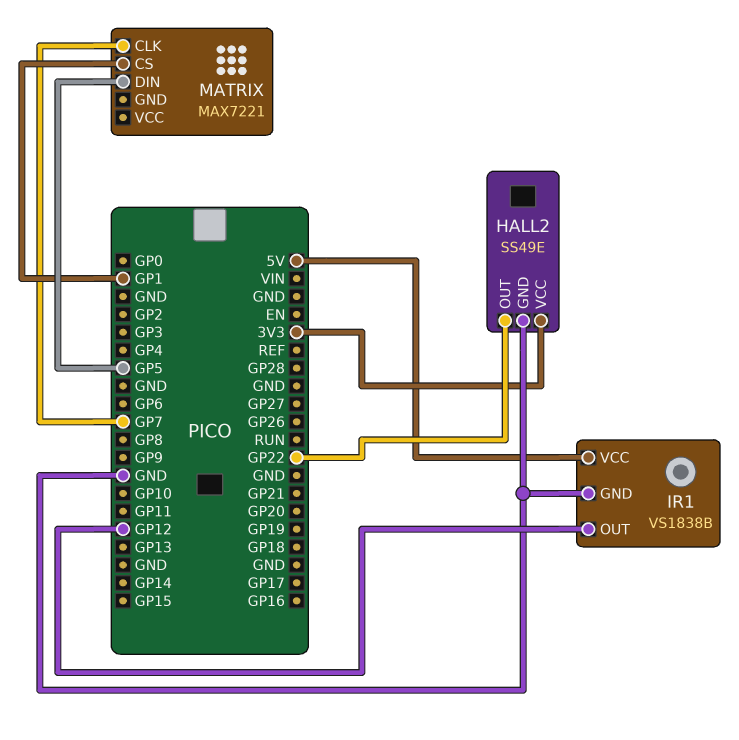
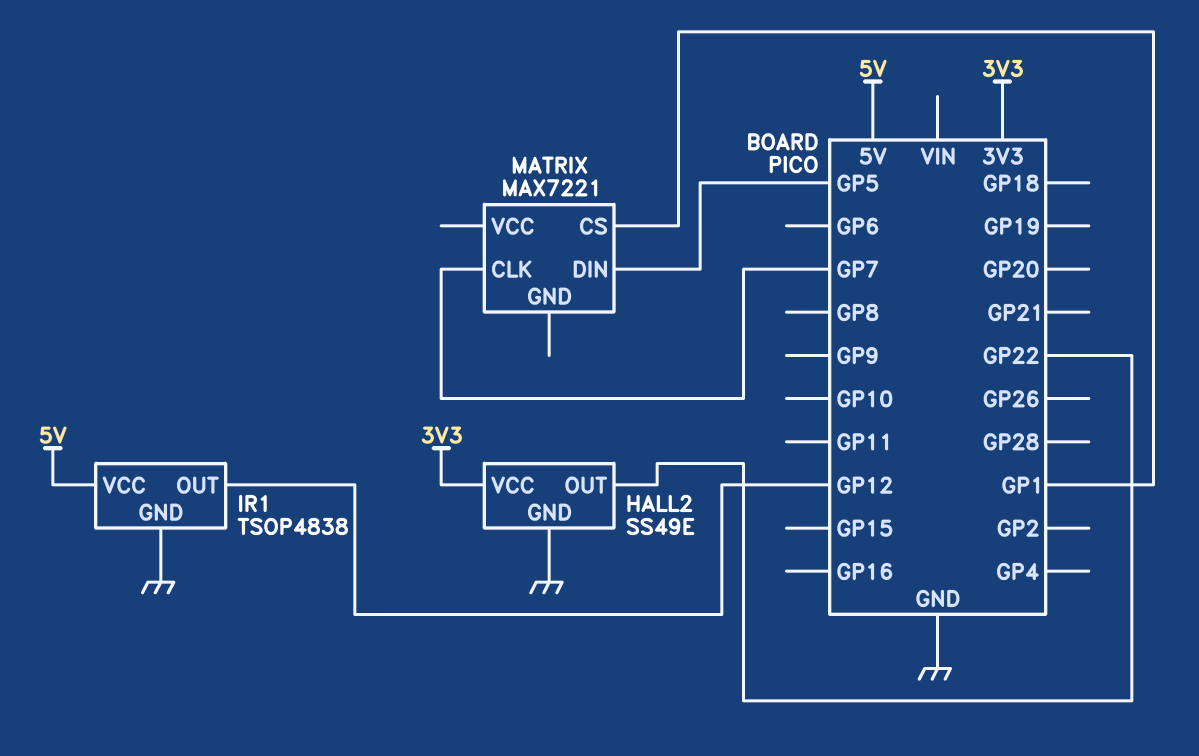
IR1: VS1838B -> TSOP4838

